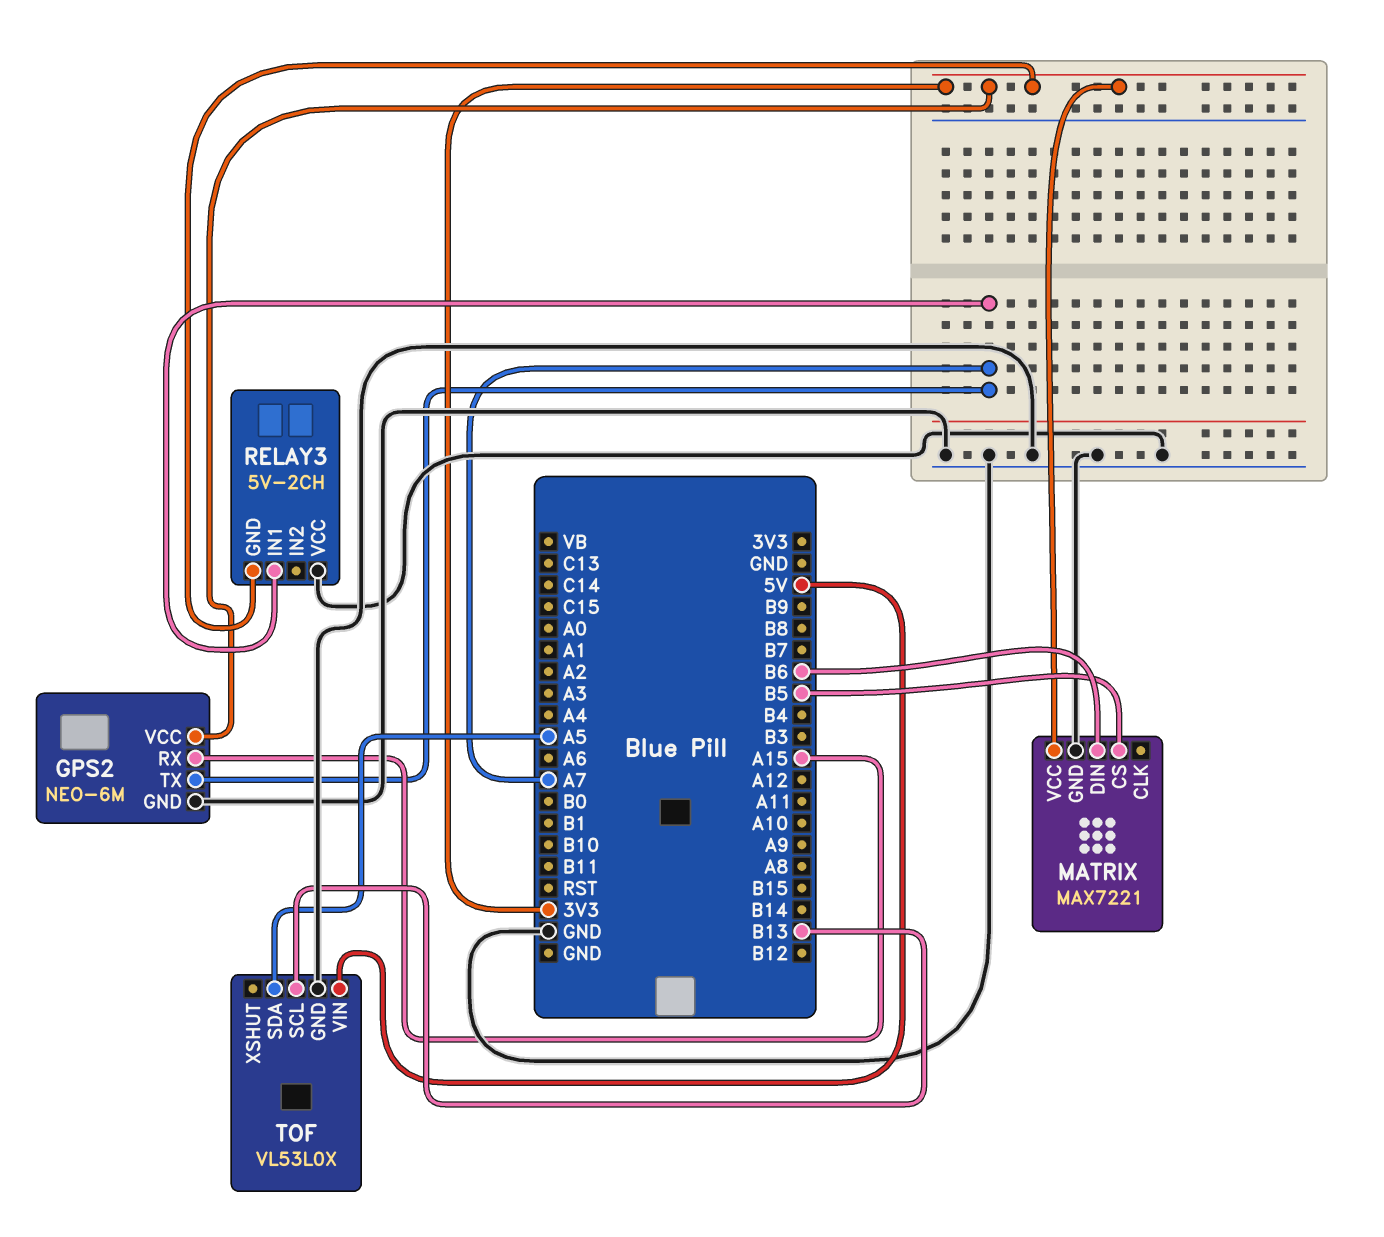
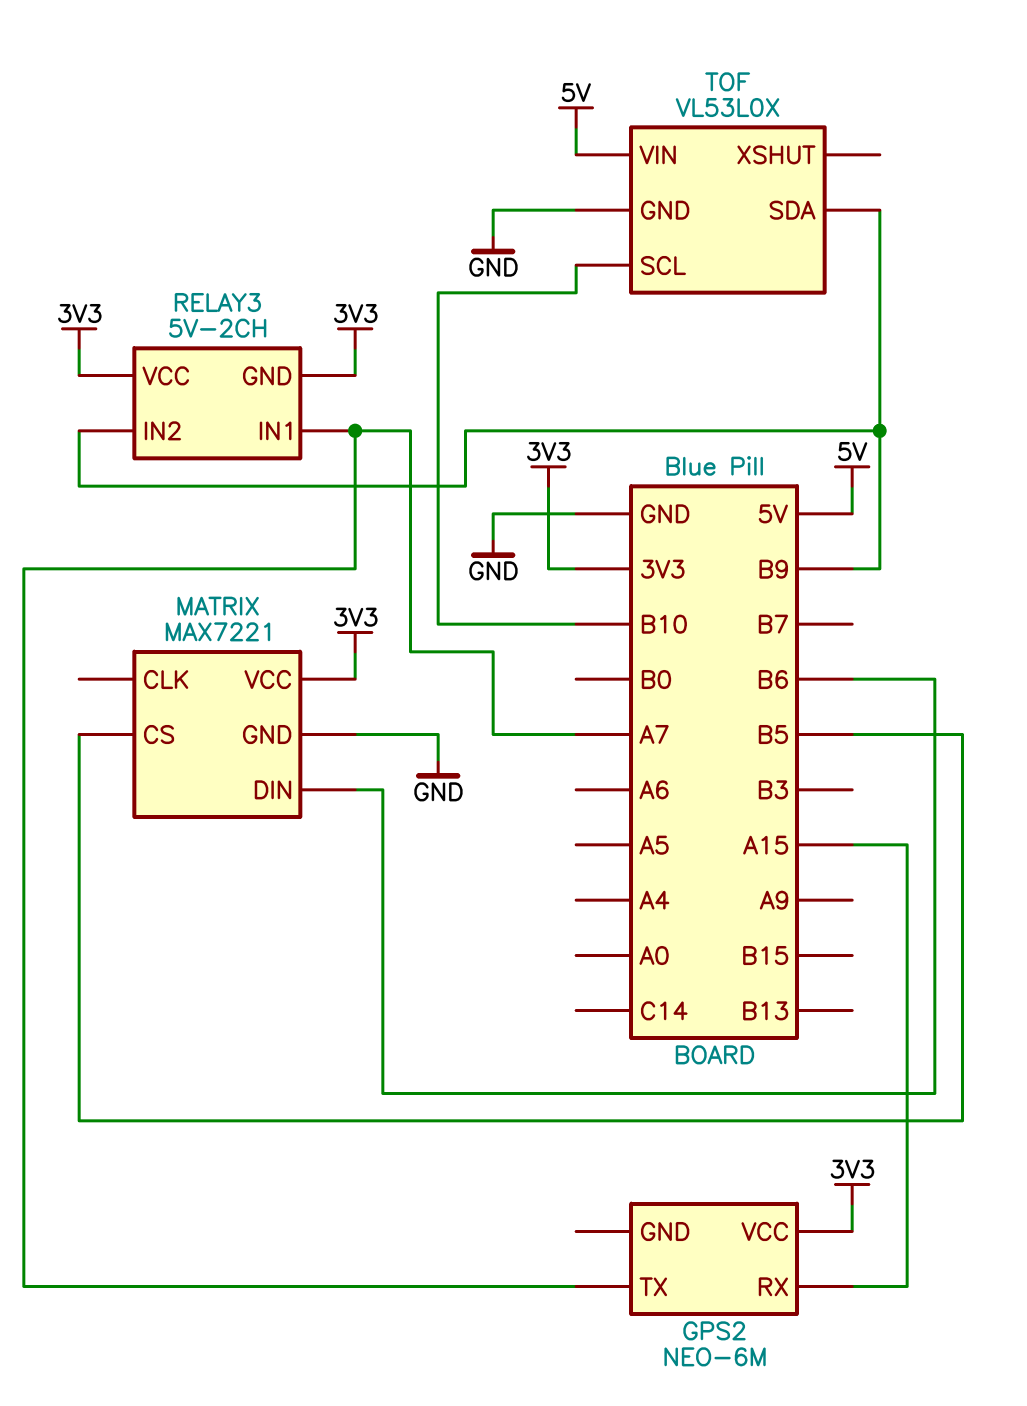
GPS2 pin GND: GND -> none
RELAY3 pin IN2: none -> B9
RELAY3 pin VCC: GND -> 3V3
TOF pin SCL: B13 -> B10
TOF pin SDA: A5 -> B9

